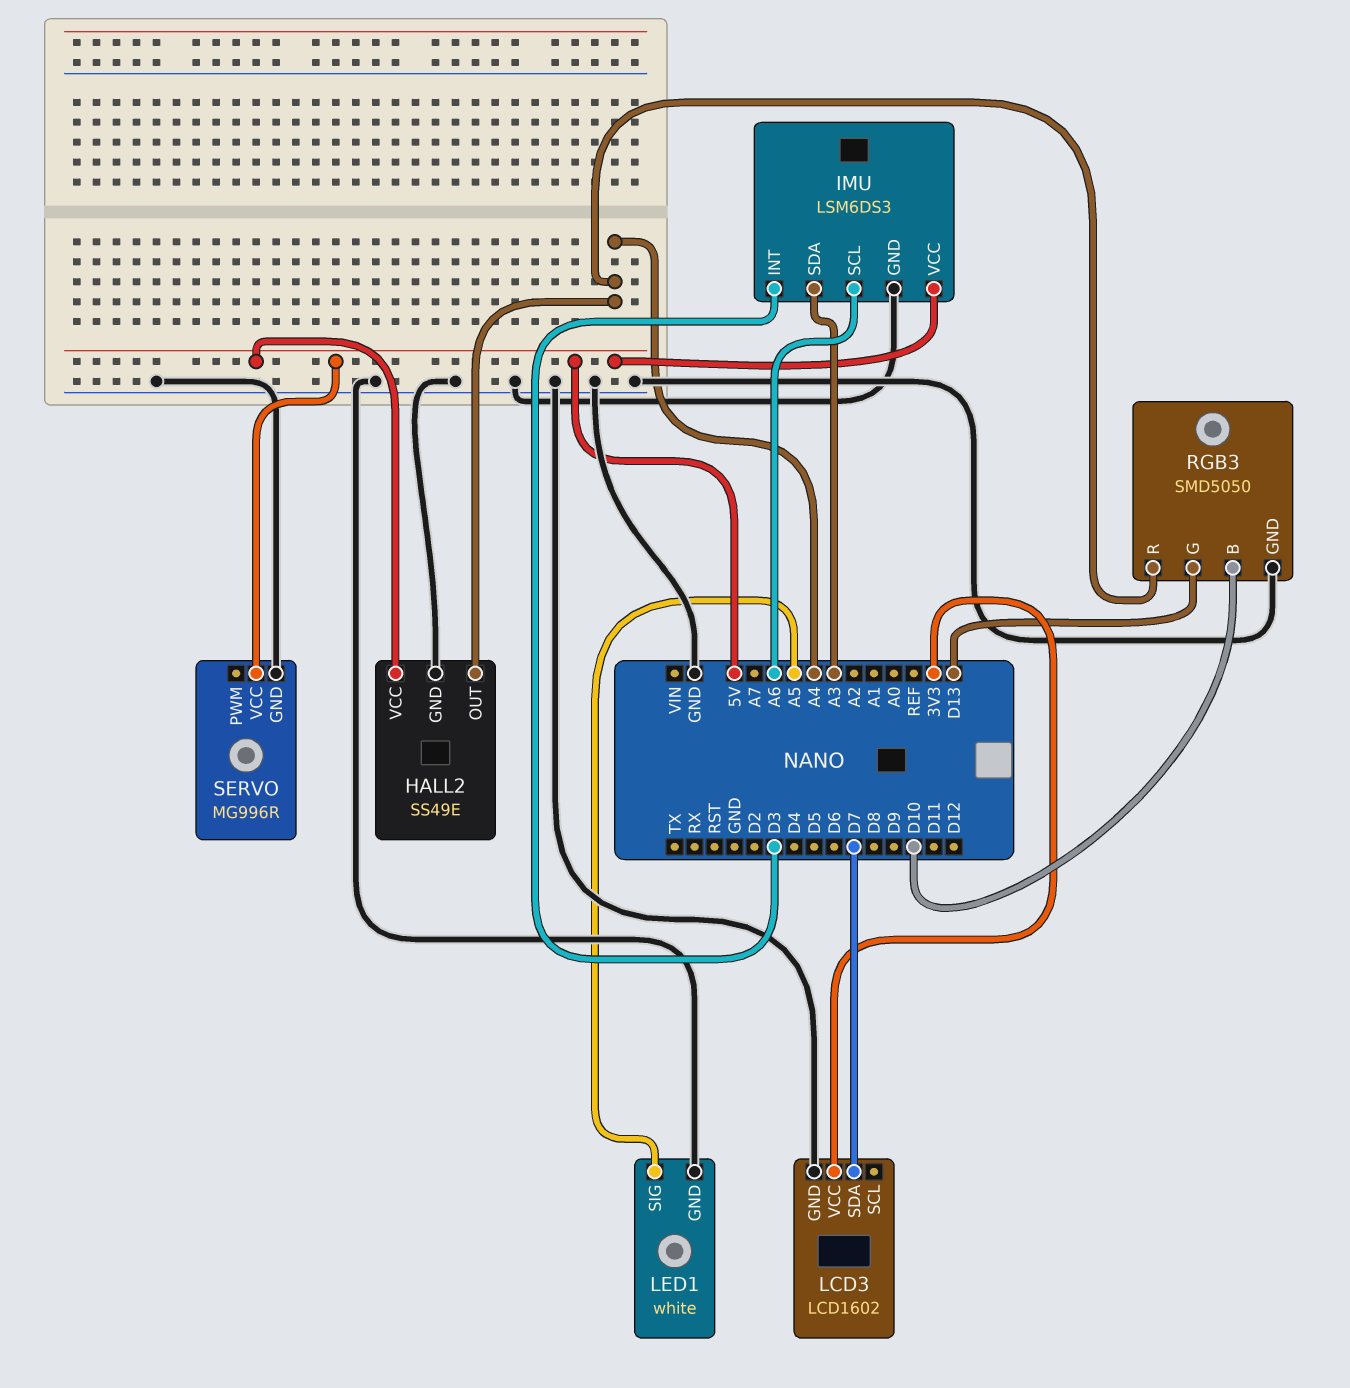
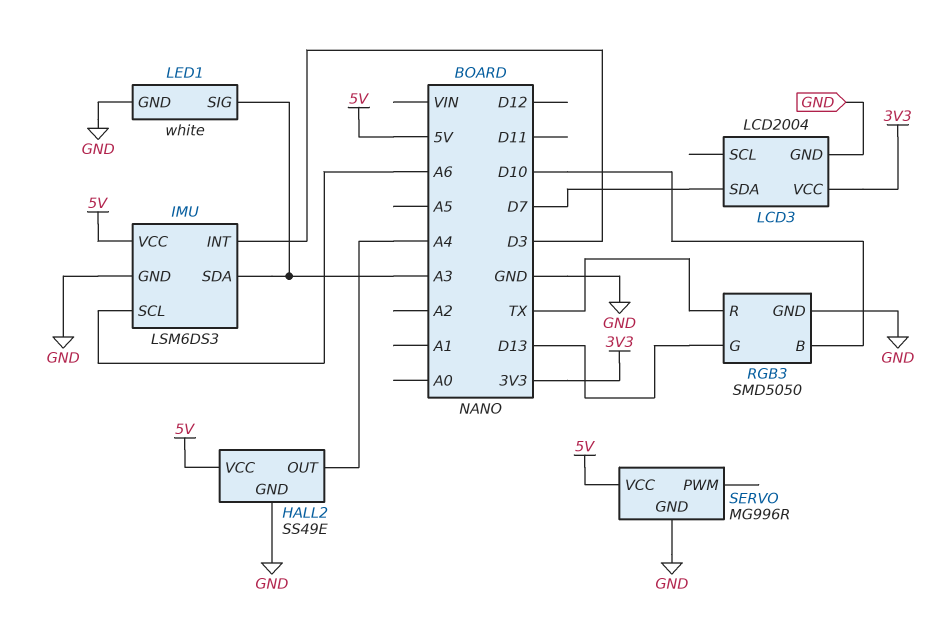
LCD3: LCD1602 -> LCD2004
LED1 pin SIG: A5 -> A3
RGB3 pin R: A4 -> TX

